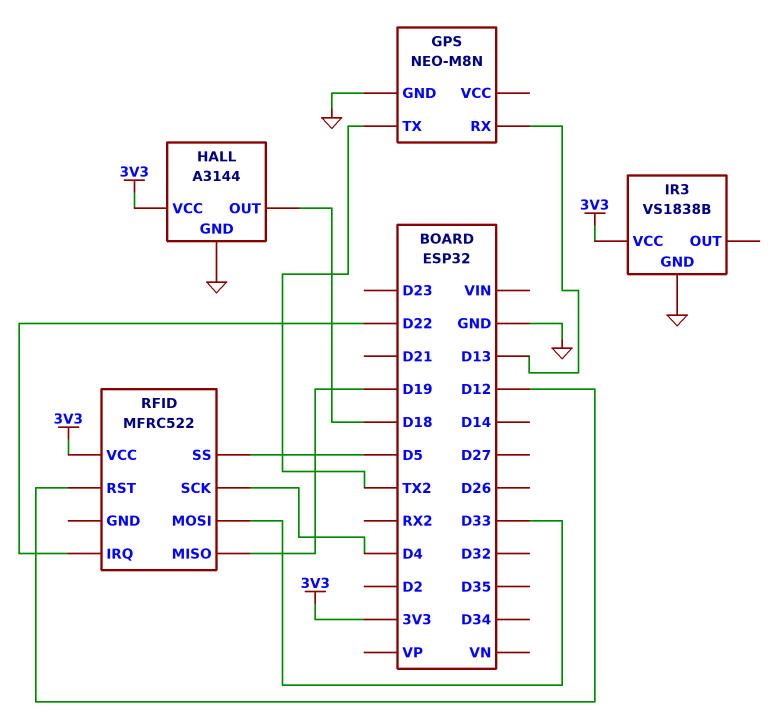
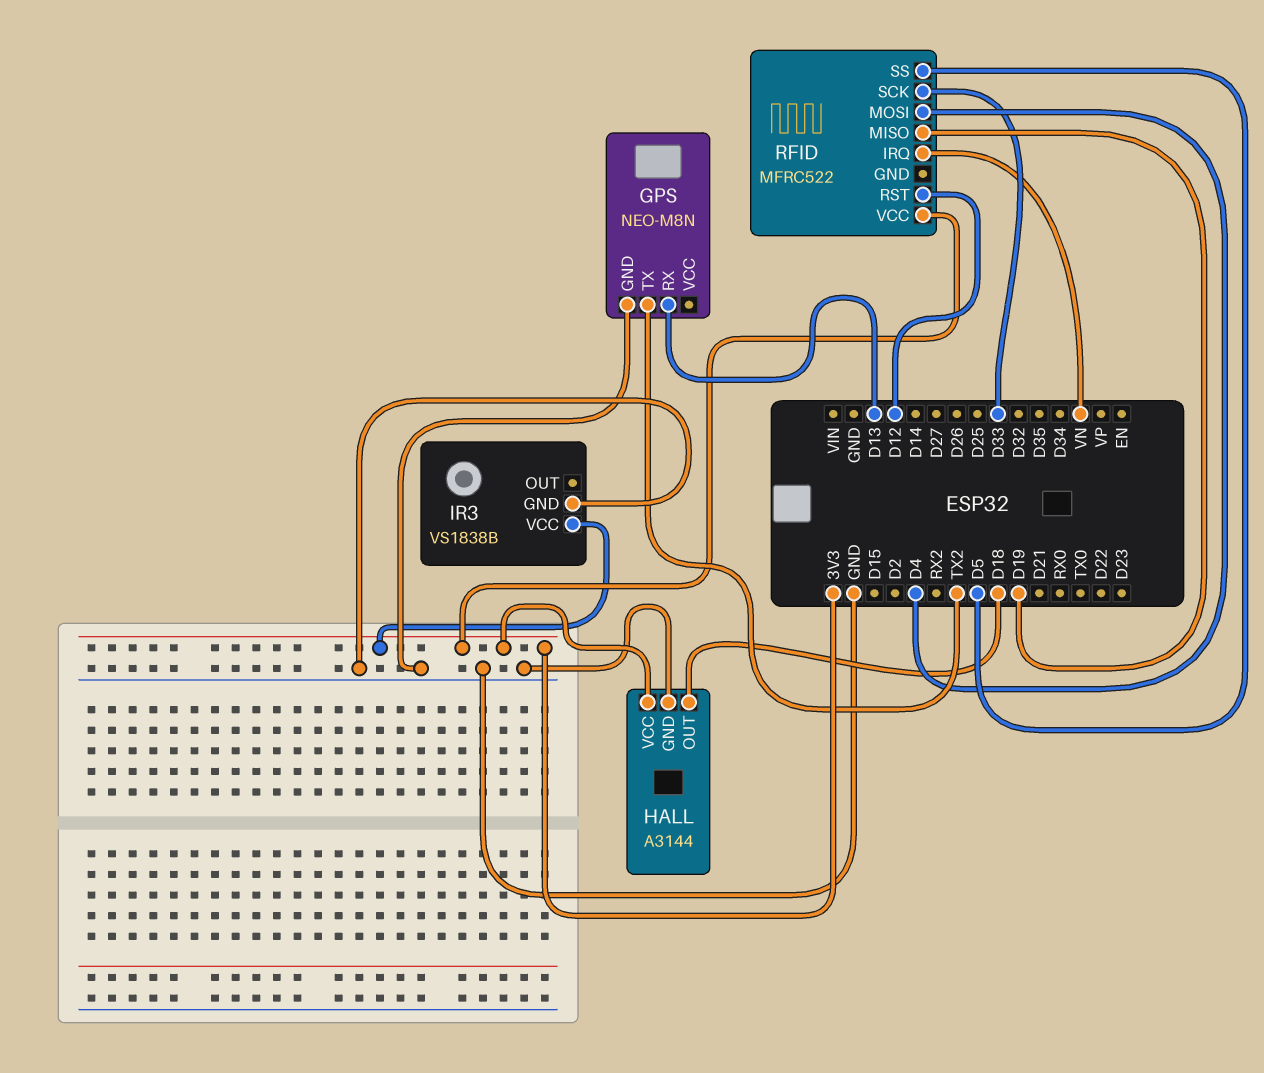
RFID pin IRQ: D22 -> VN
RFID pin MOSI: D33 -> D4
RFID pin SCK: D4 -> D33

